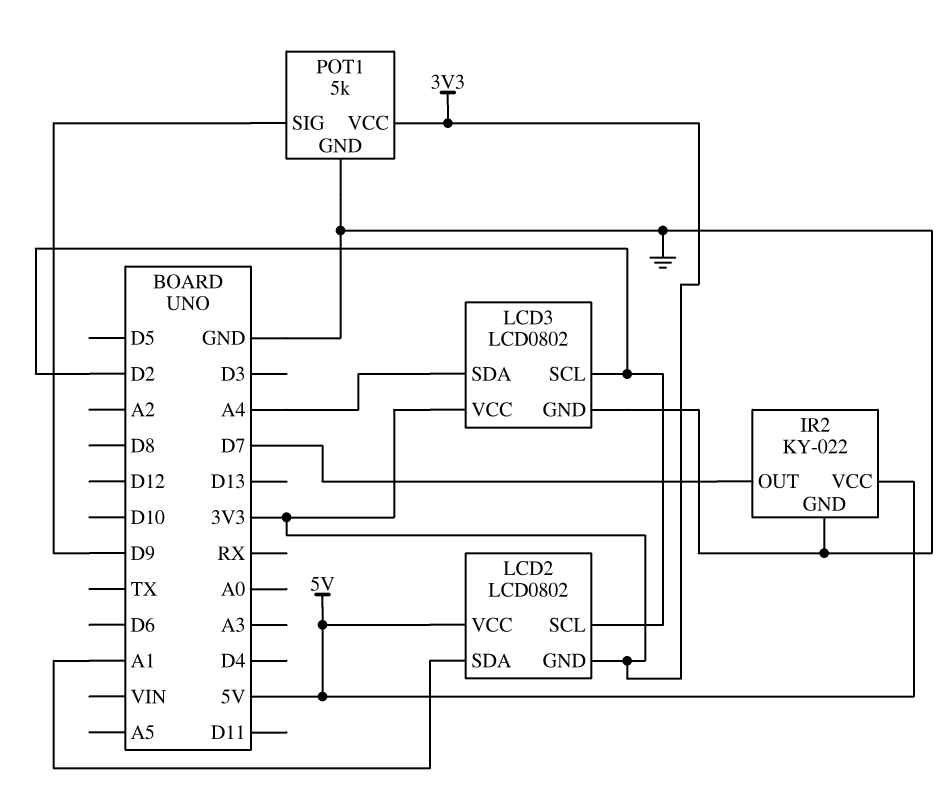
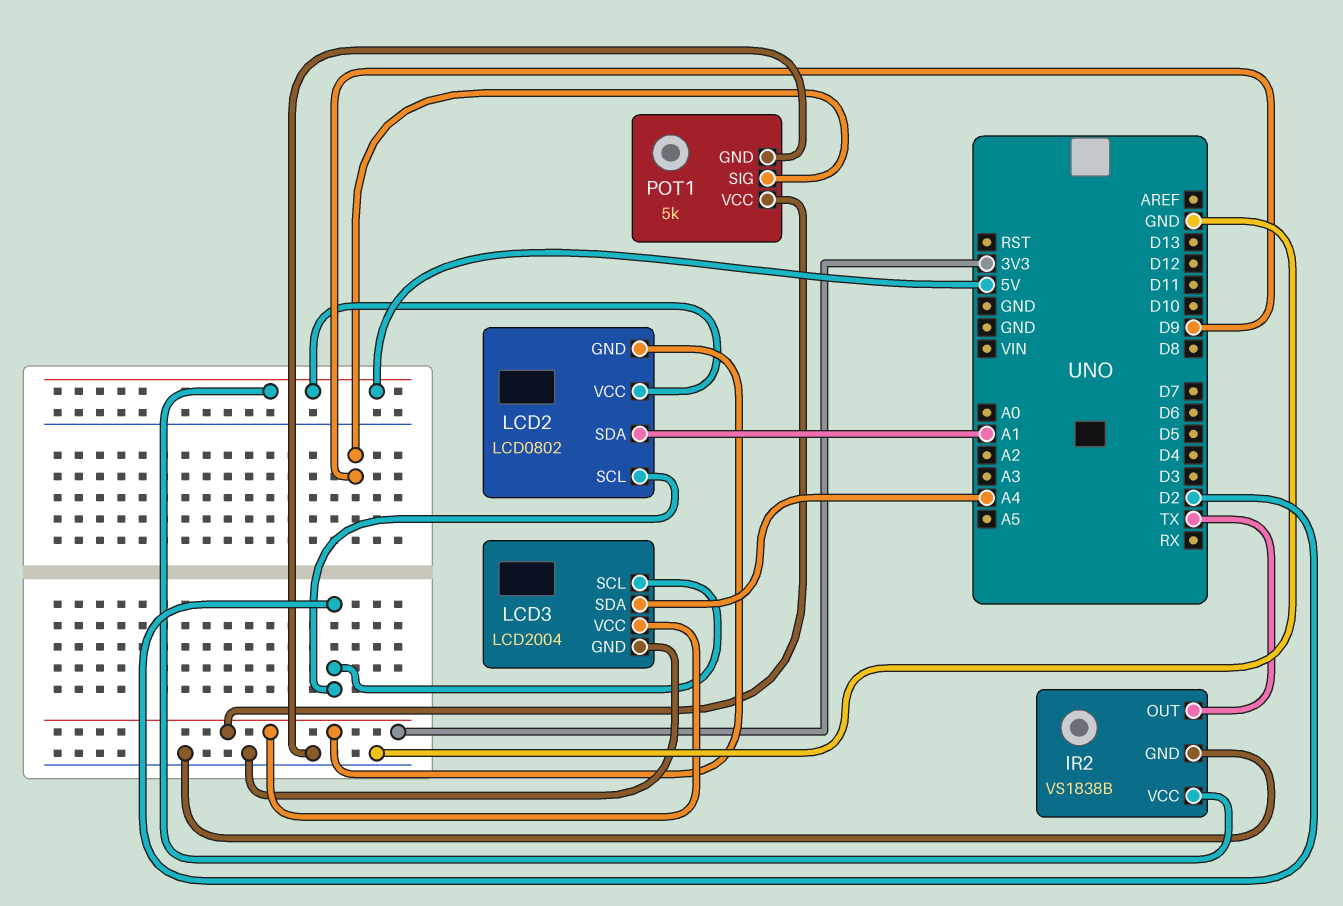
IR2: KY-022 -> VS1838B
IR2 pin OUT: D7 -> TX
LCD3: LCD0802 -> LCD2004

